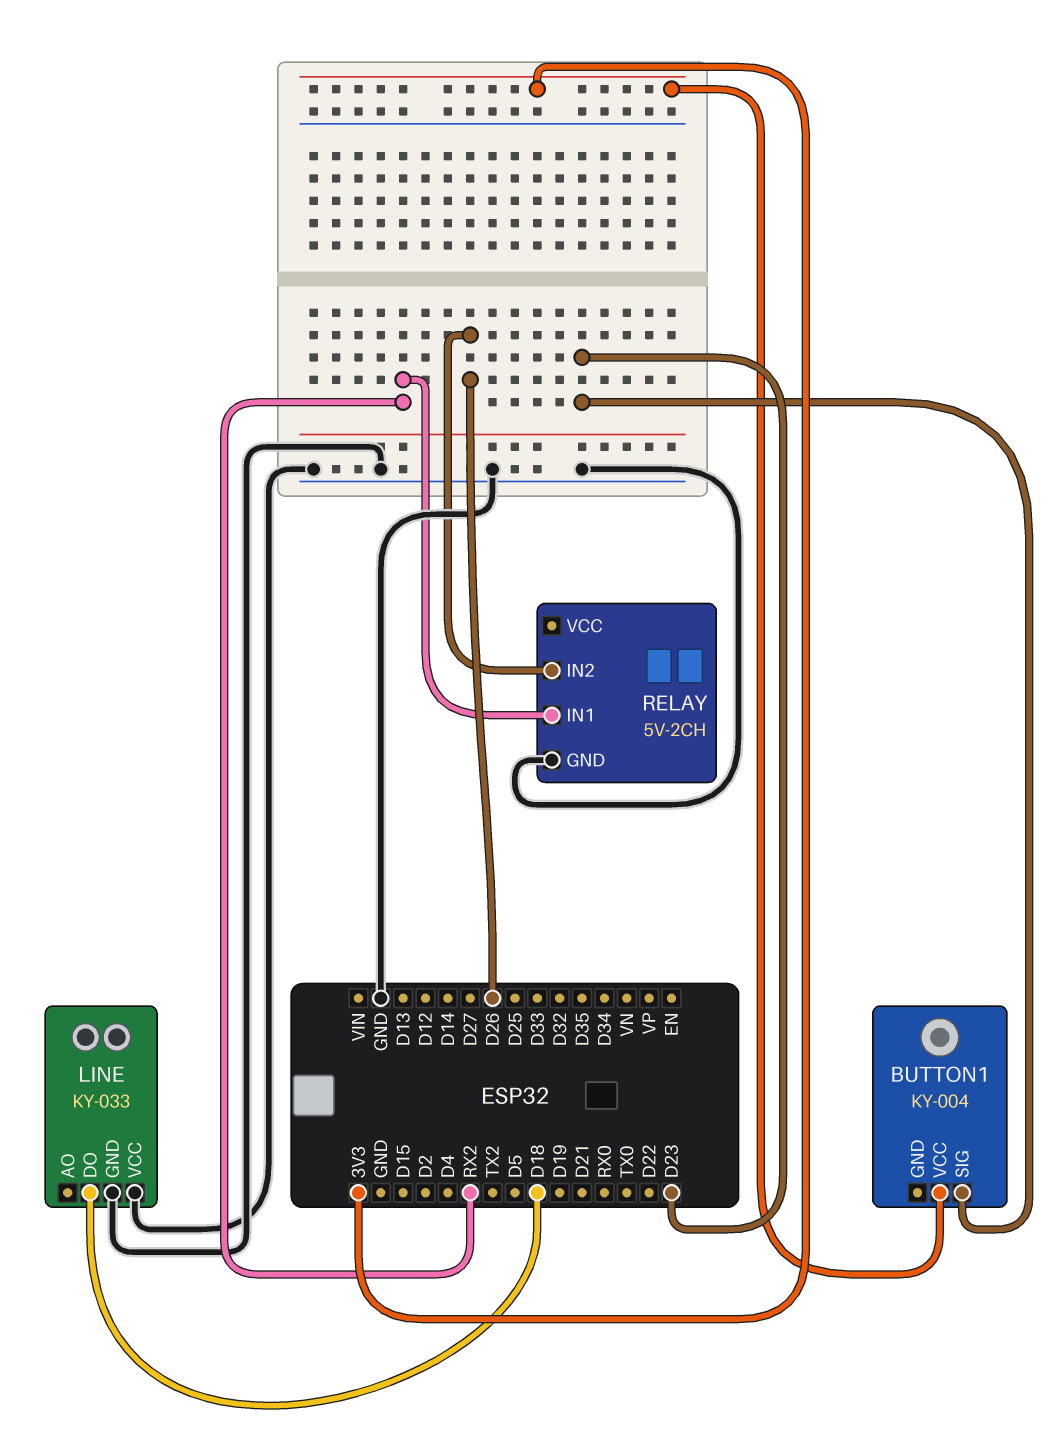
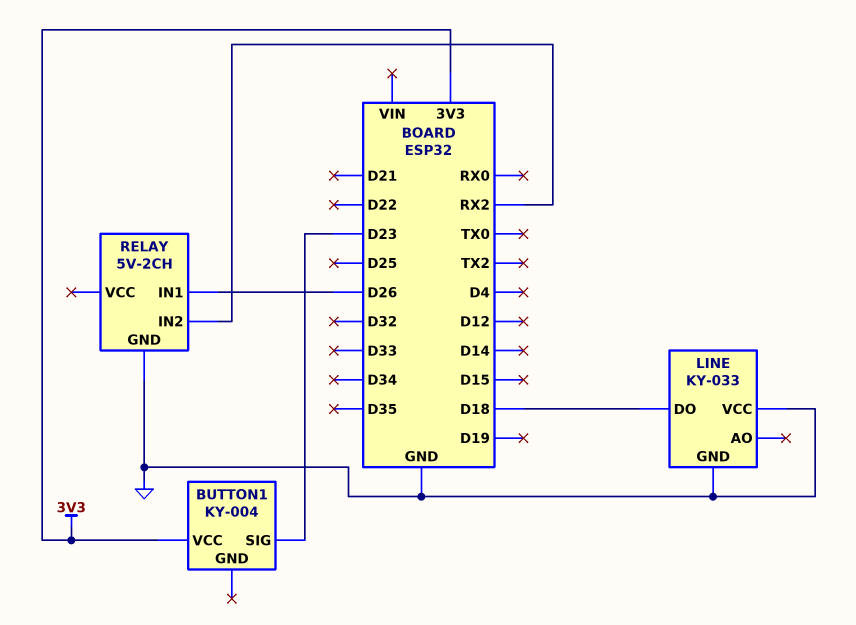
RELAY pin IN1: RX2 -> D26
RELAY pin IN2: D26 -> RX2

